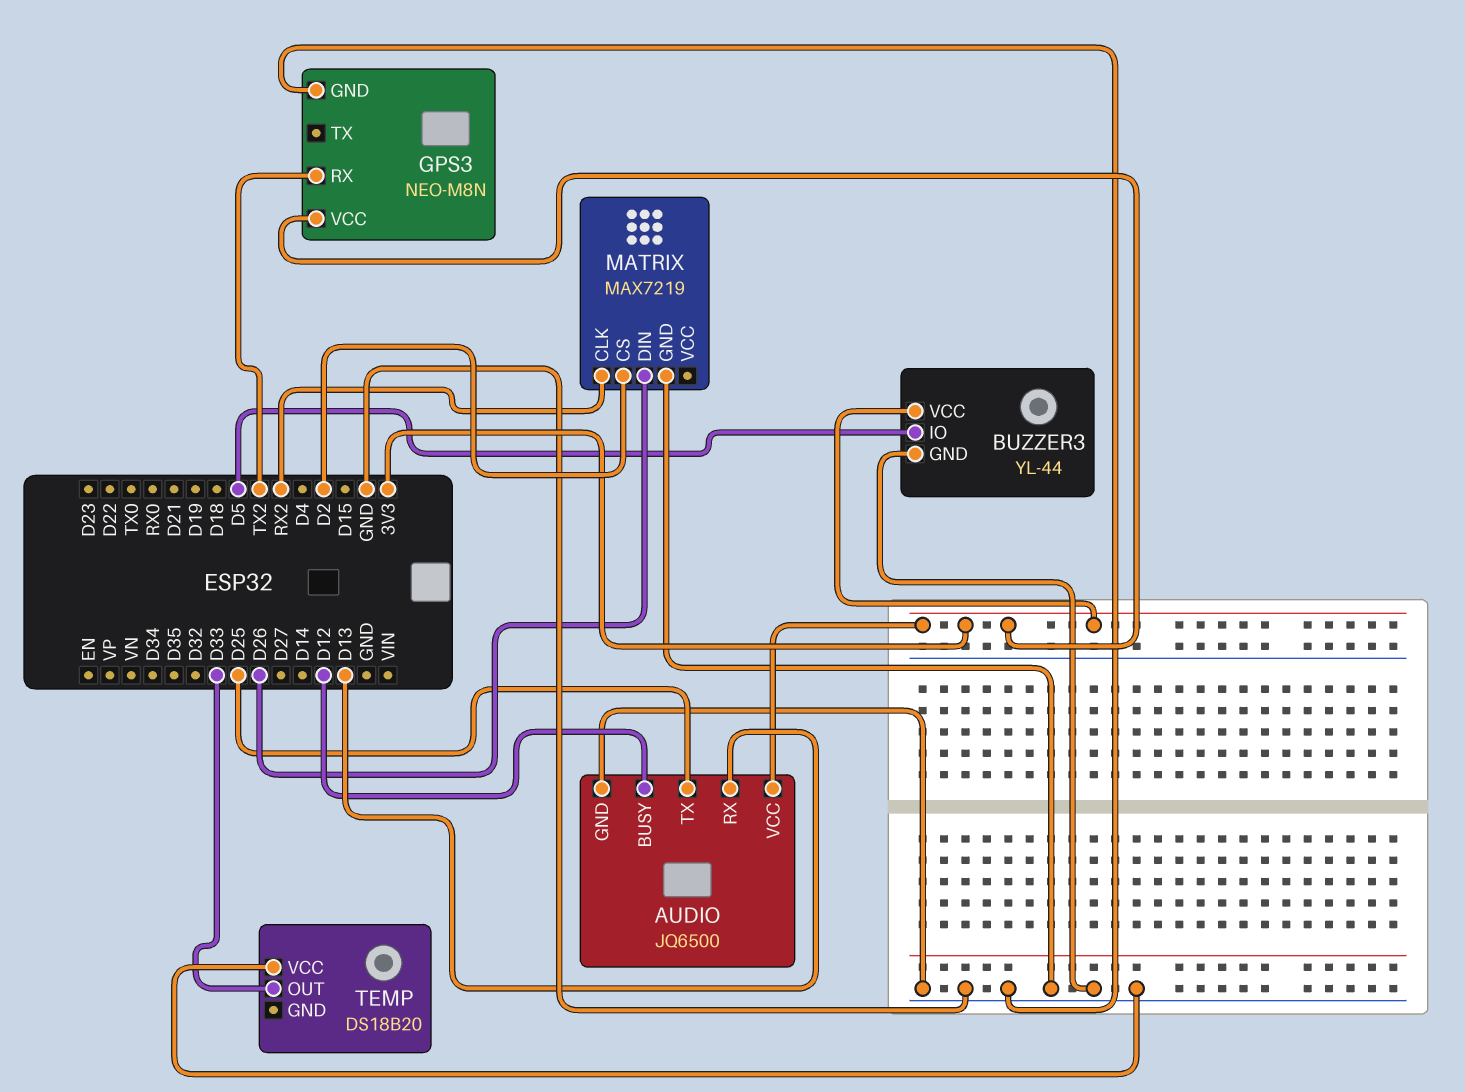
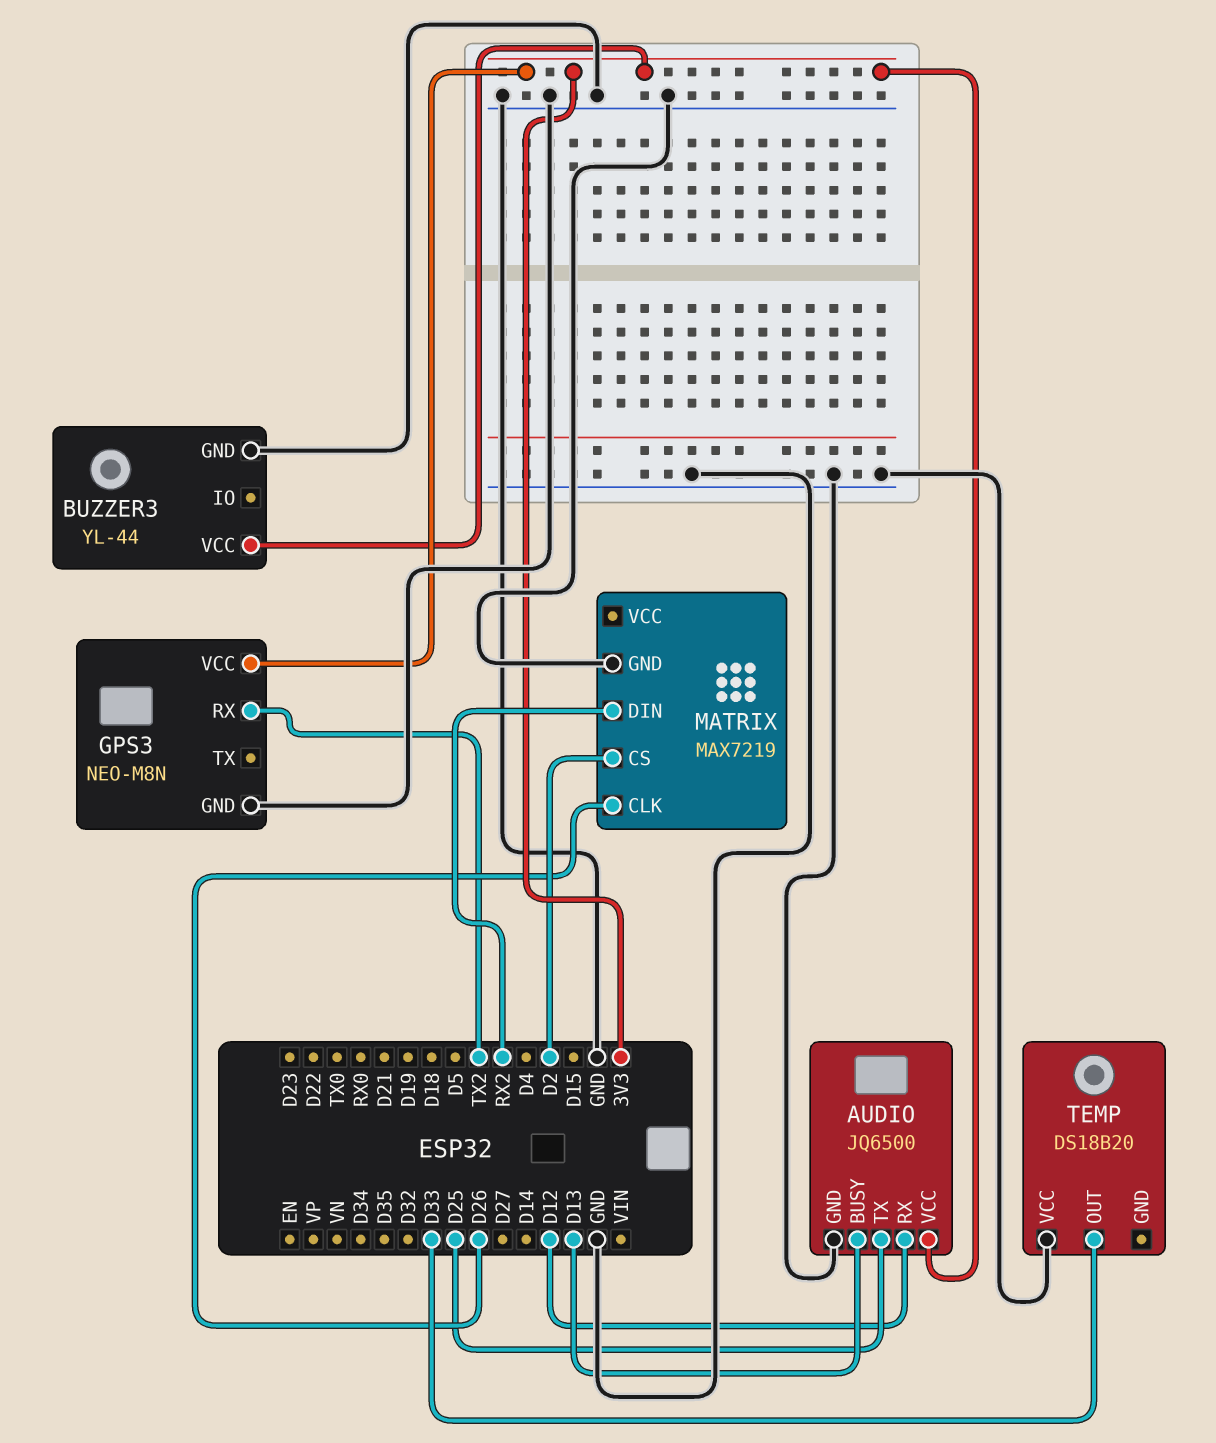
AUDIO pin BUSY: D12 -> D13
AUDIO pin RX: D13 -> D12
BUZZER3 pin IO: D5 -> none
MATRIX pin CLK: RX2 -> D26
MATRIX pin DIN: D26 -> RX2

